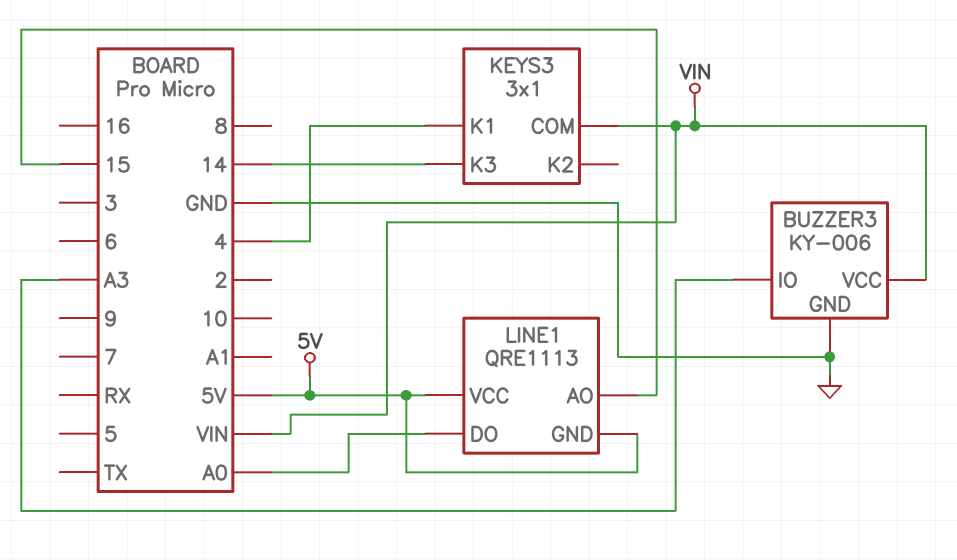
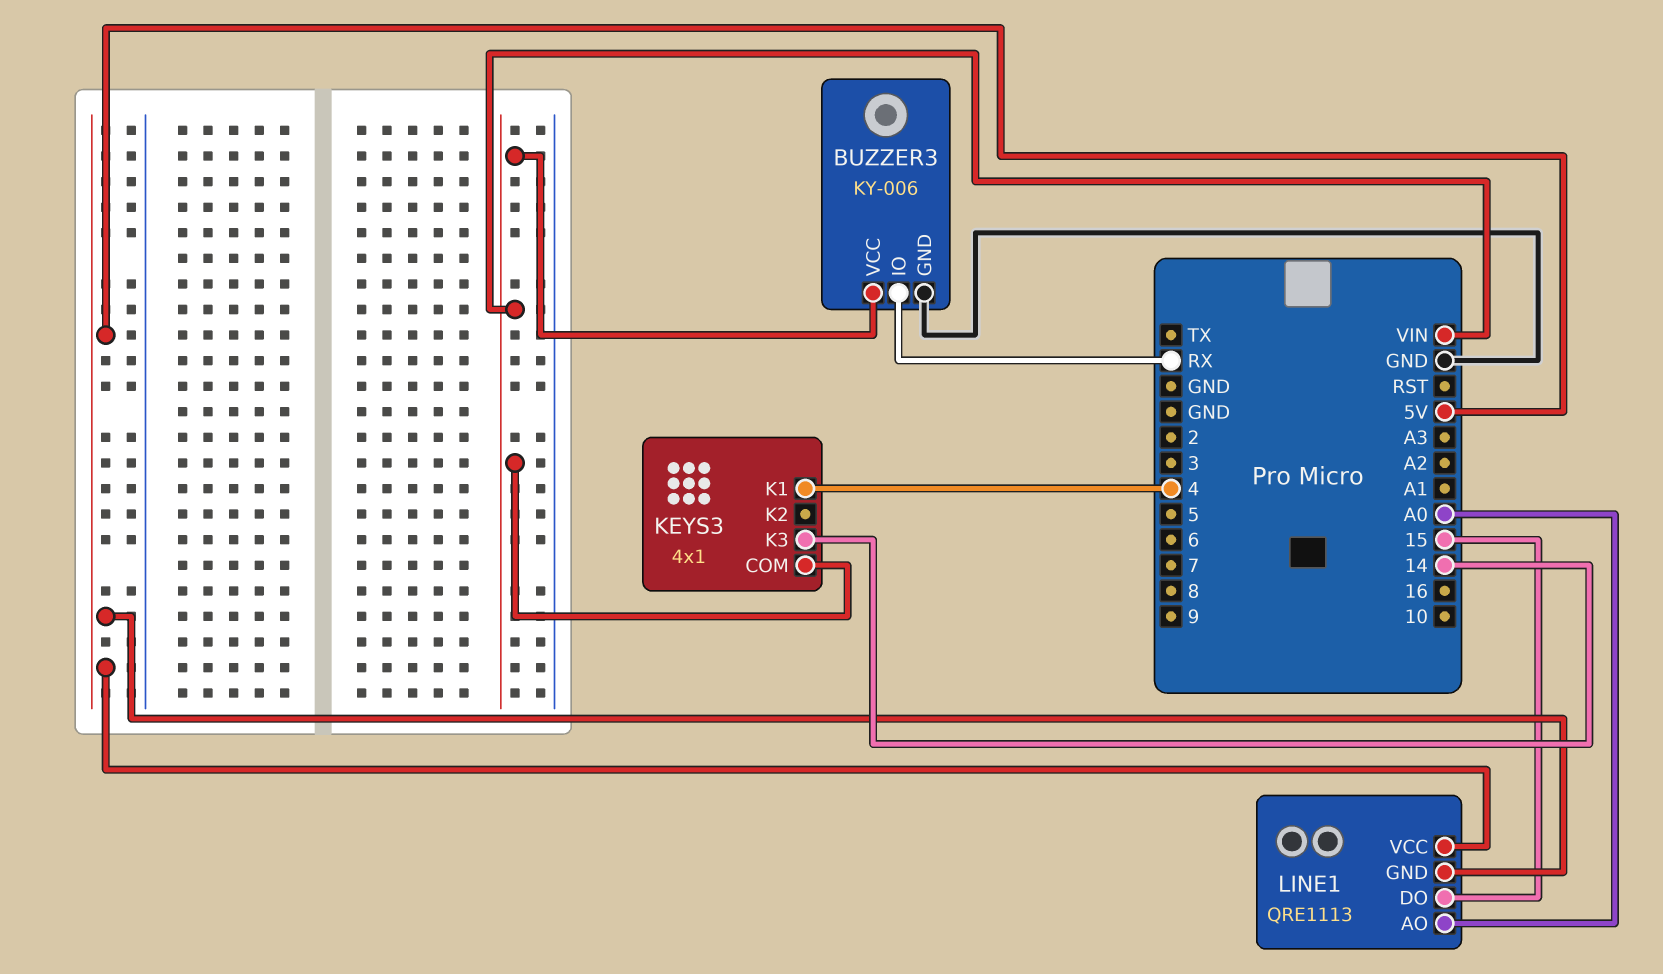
BUZZER3 pin IO: A3 -> RX
KEYS3: 3x1 -> 4x1
LINE1 pin AO: 15 -> A0
LINE1 pin DO: A0 -> 15

